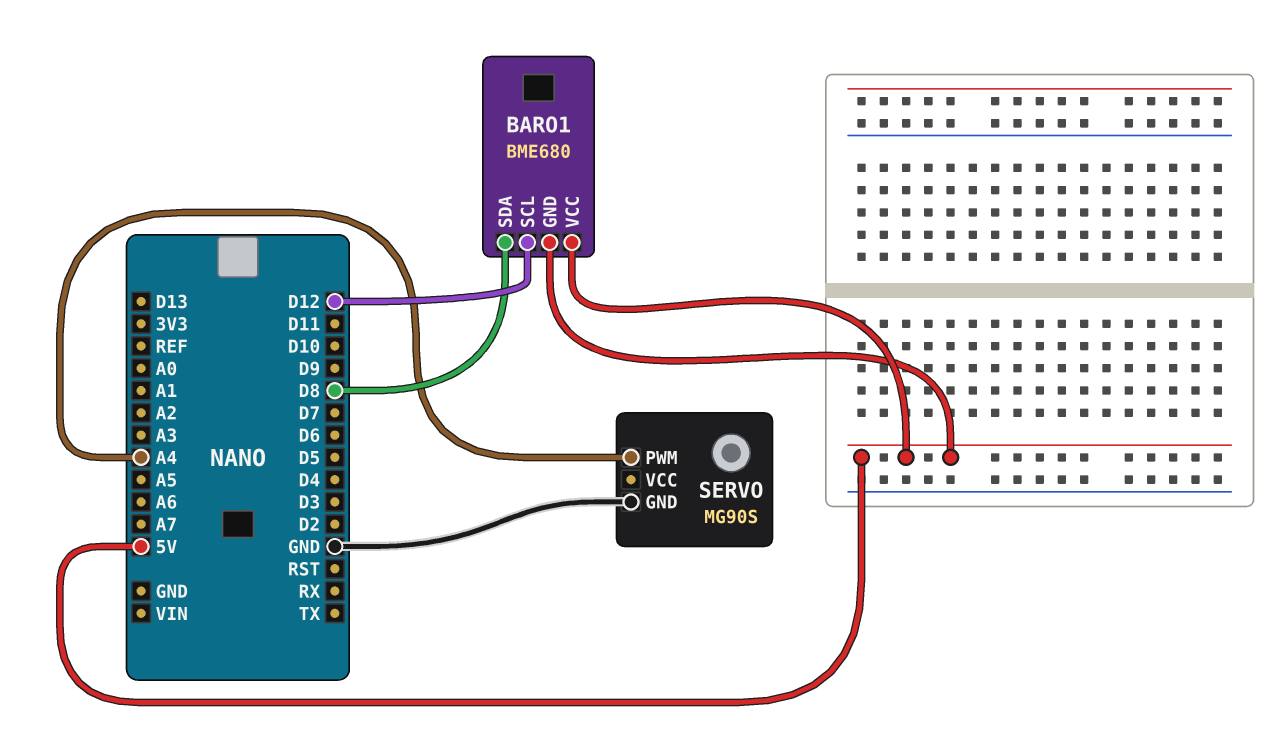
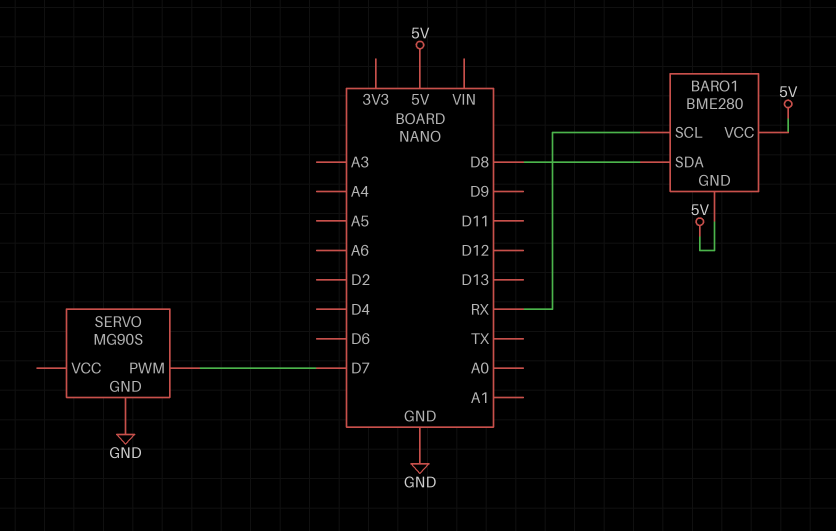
BARO1: BME680 -> BME280
BARO1 pin SCL: D12 -> RX
SERVO pin PWM: A4 -> D7

